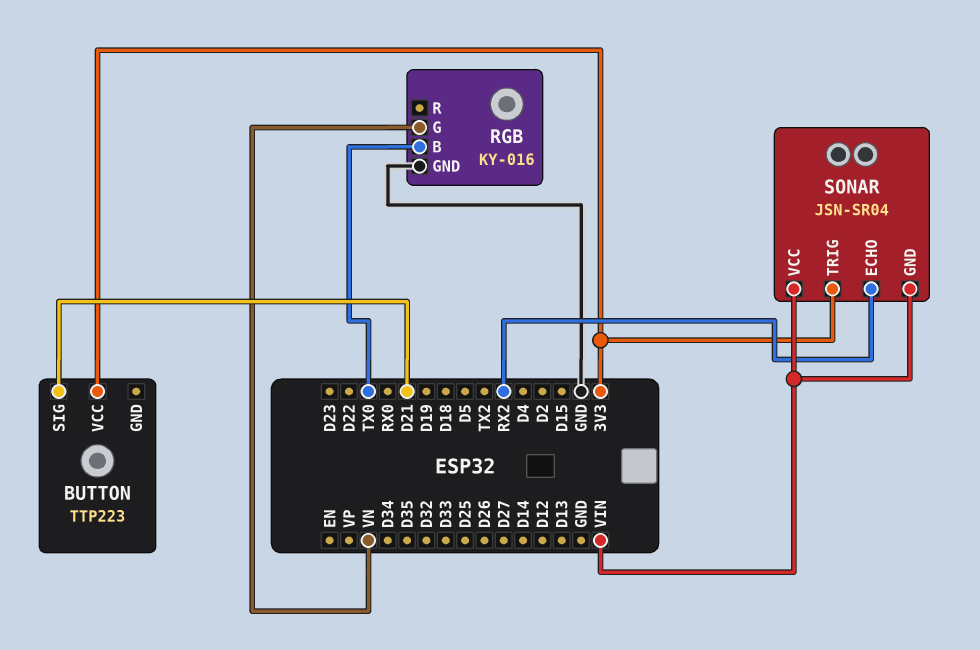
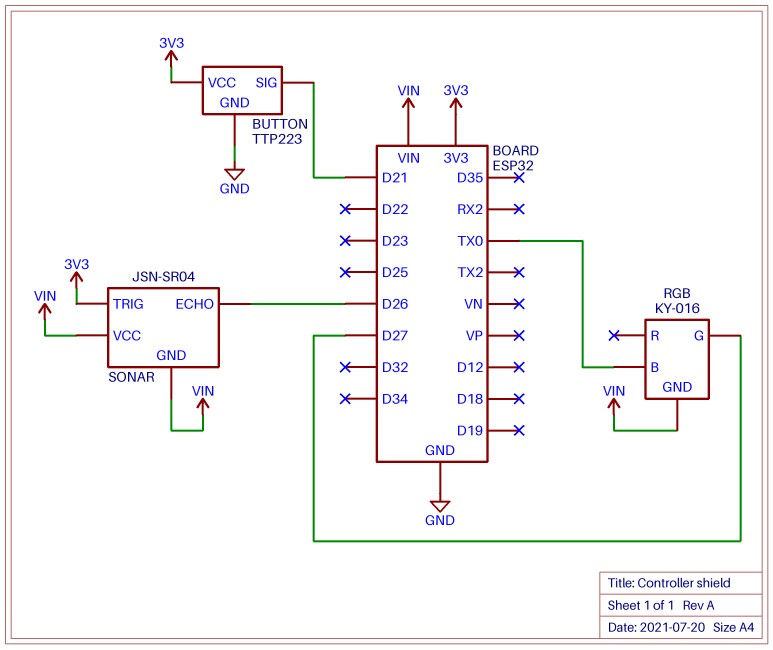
BUTTON pin GND: none -> GND
RGB pin G: VN -> D27
RGB pin GND: GND -> VIN
SONAR pin ECHO: RX2 -> D26

